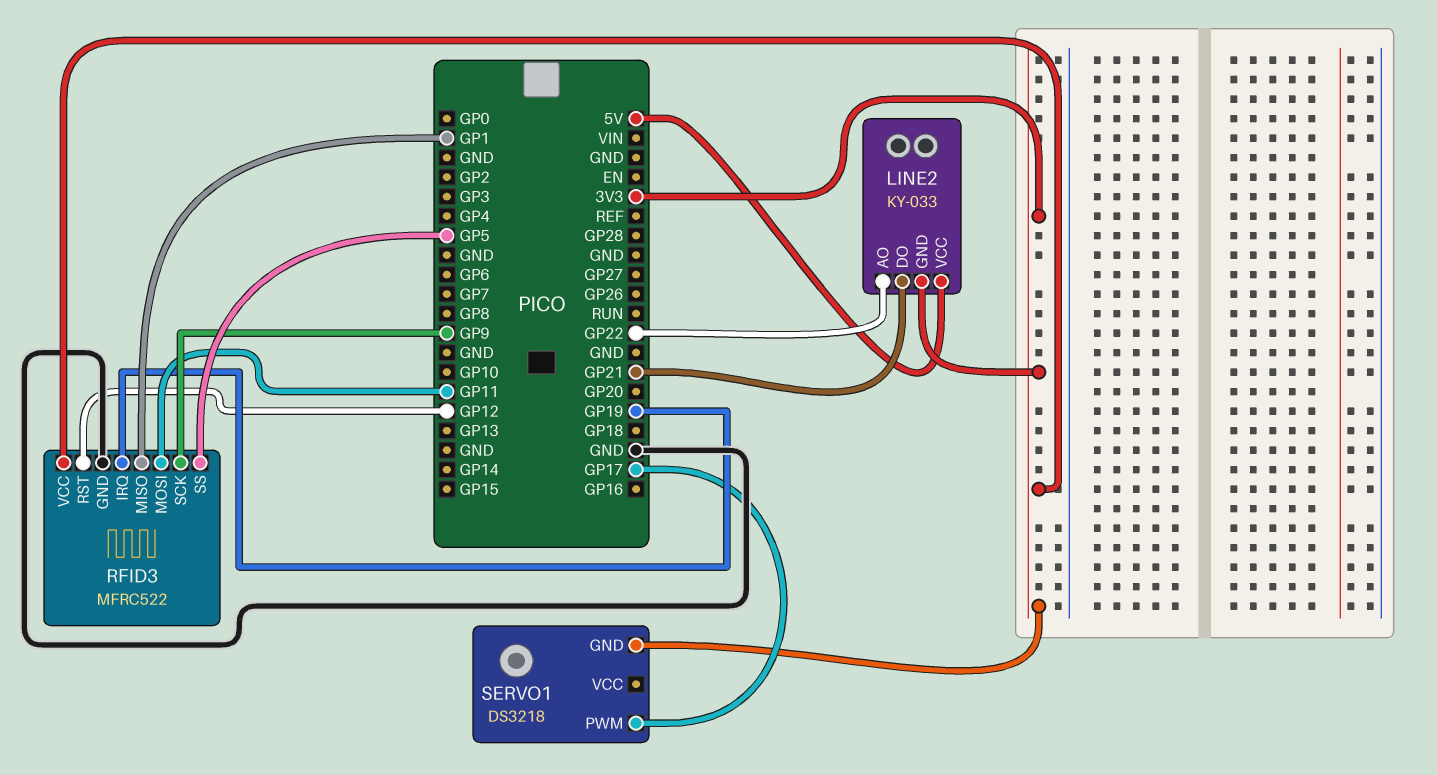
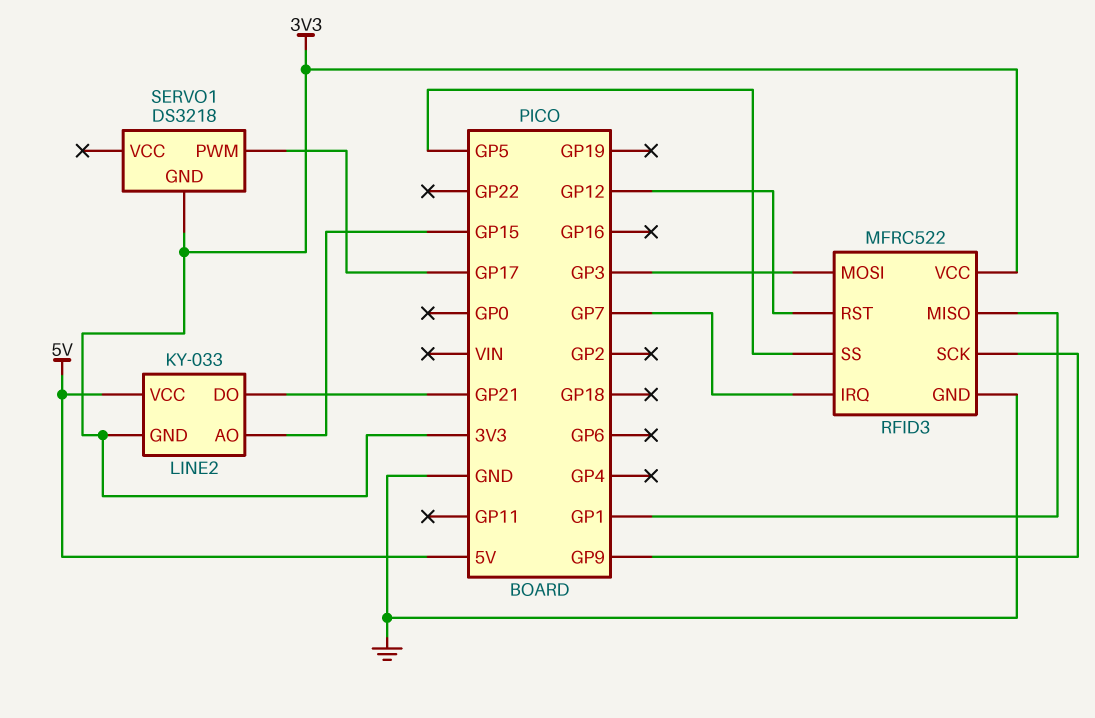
LINE2 pin AO: GP22 -> GP15
RFID3 pin IRQ: GP19 -> GP7
RFID3 pin MOSI: GP11 -> GP3

